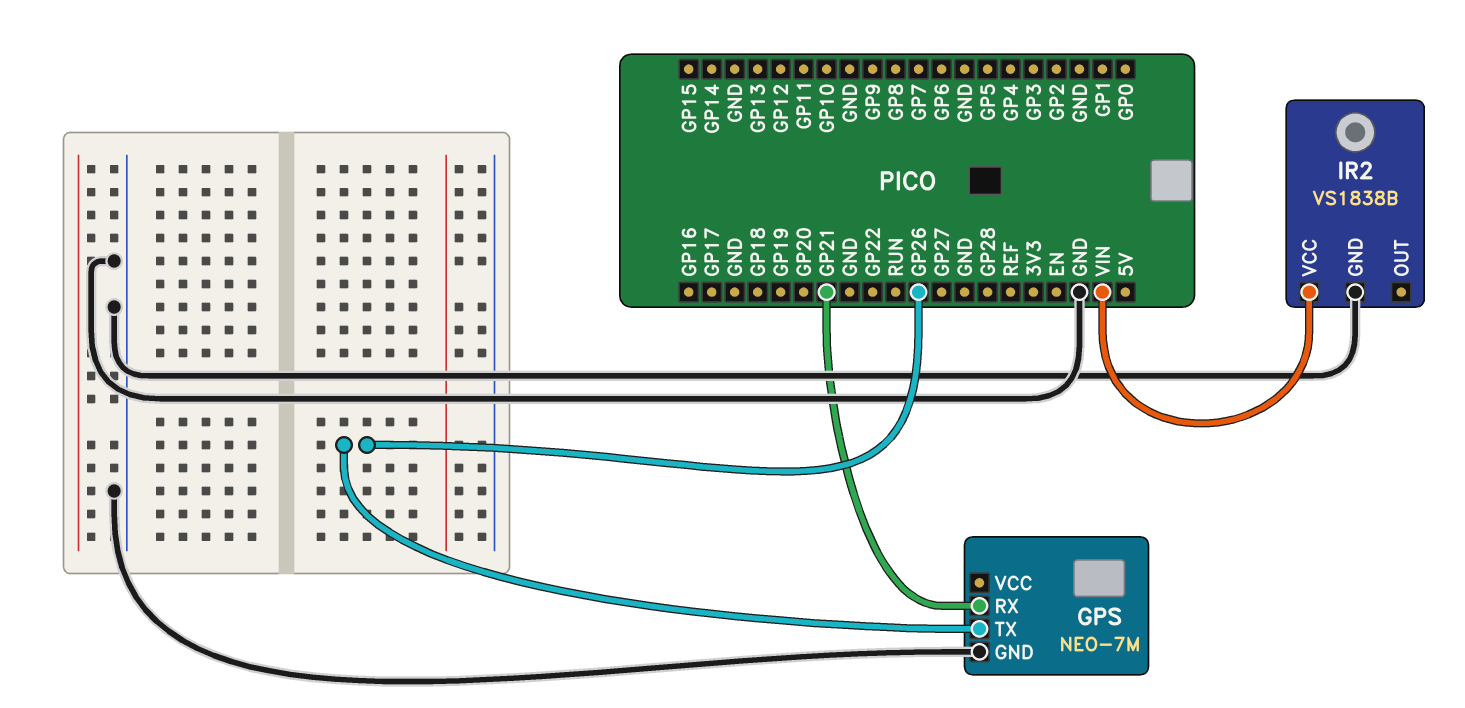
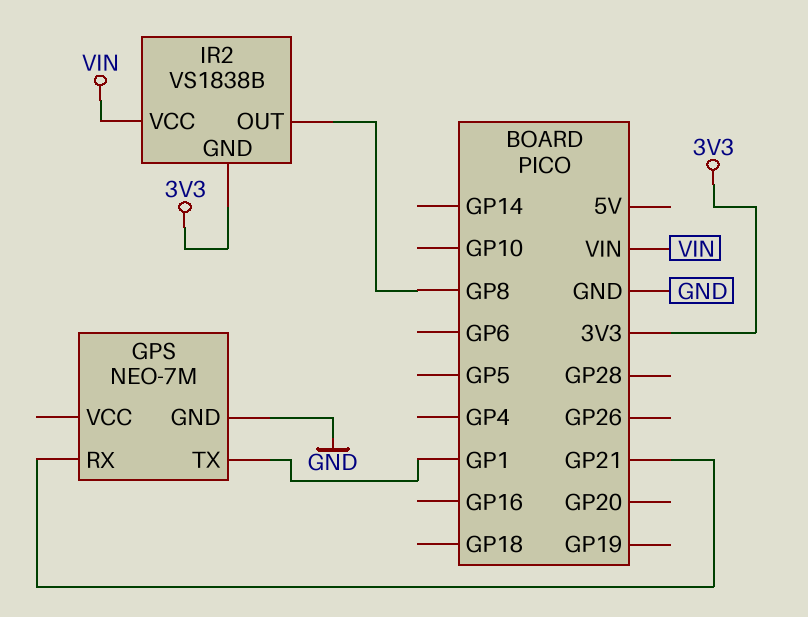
GPS pin TX: GP26 -> GP1
IR2 pin GND: GND -> 3V3
IR2 pin OUT: none -> GP8

